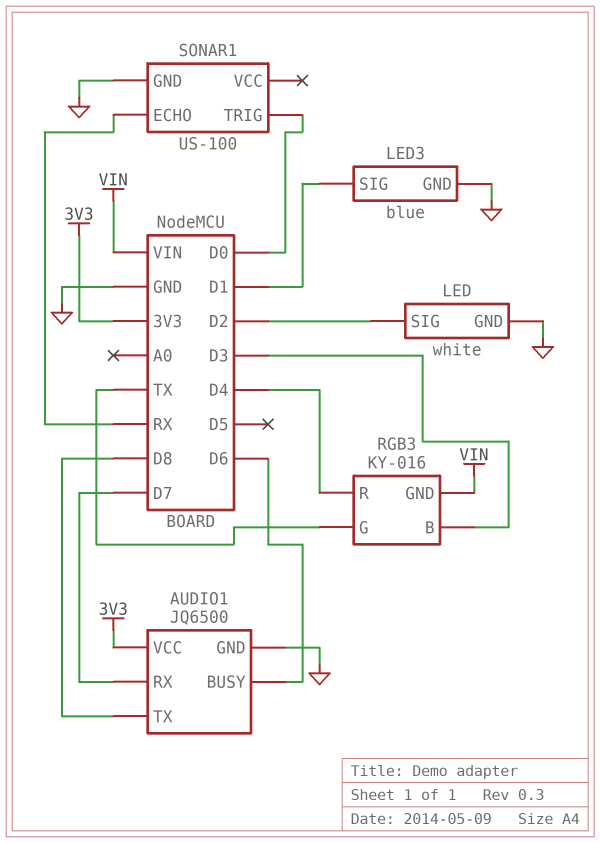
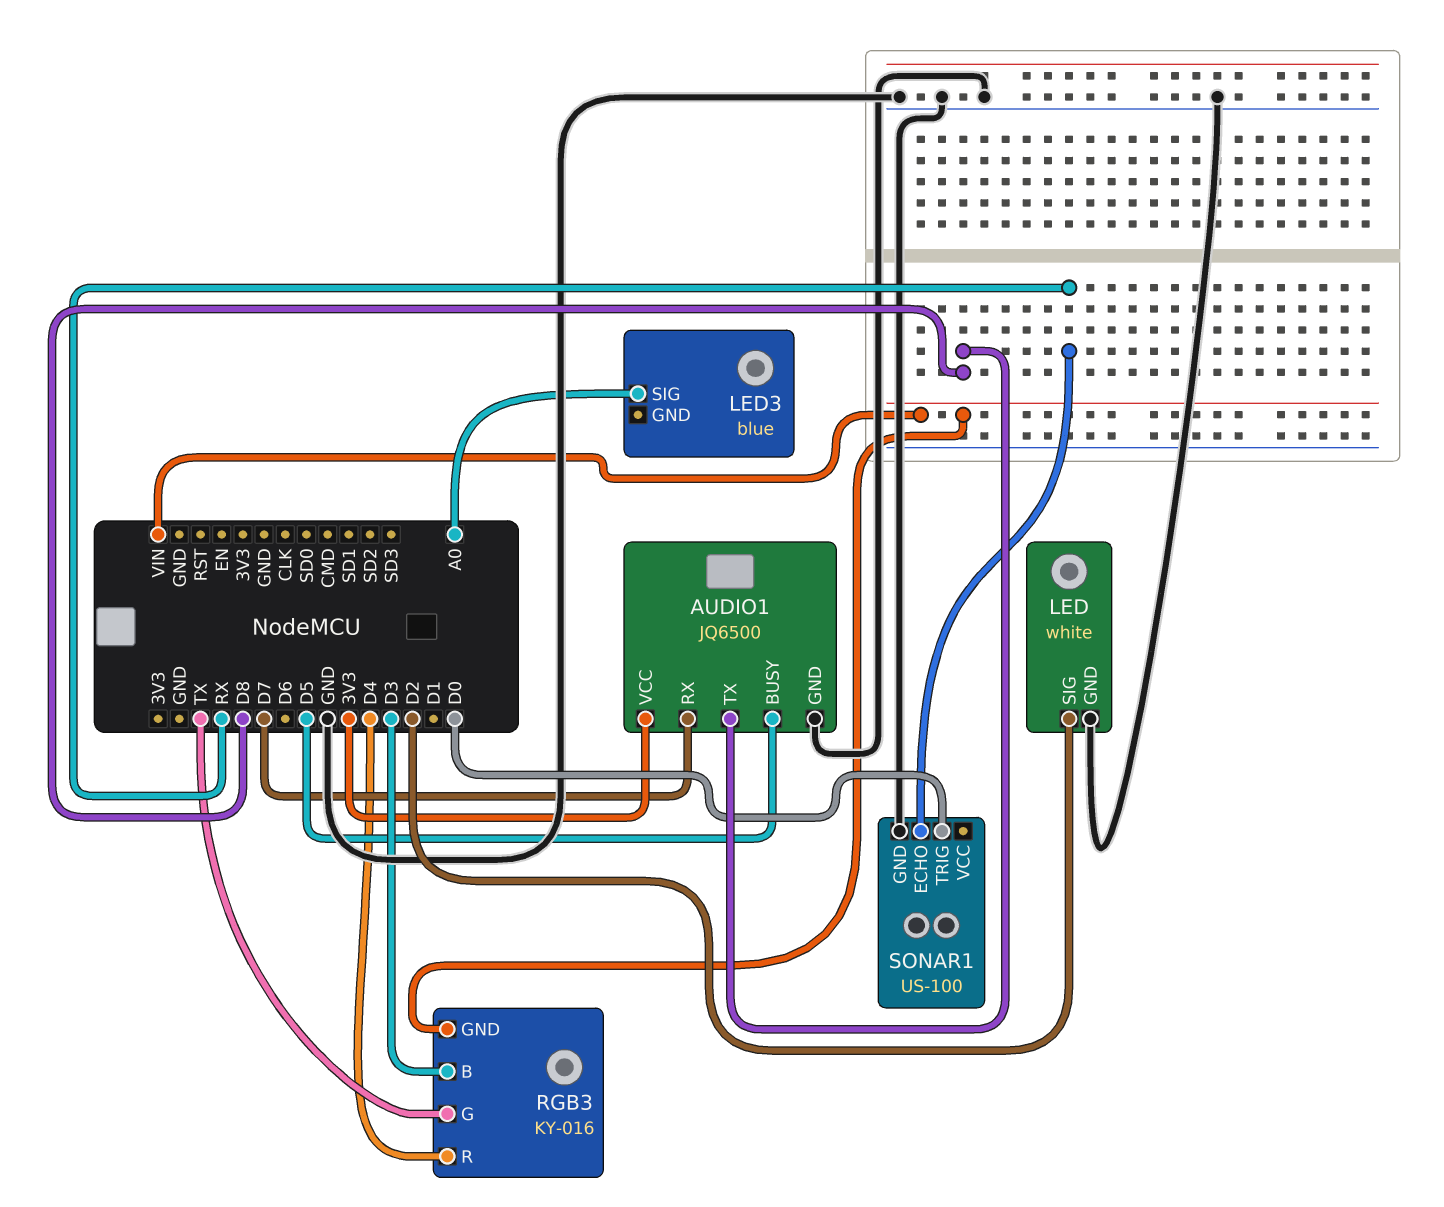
AUDIO1 pin BUSY: D6 -> D5
LED3 pin GND: GND -> none
LED3 pin SIG: D1 -> A0

